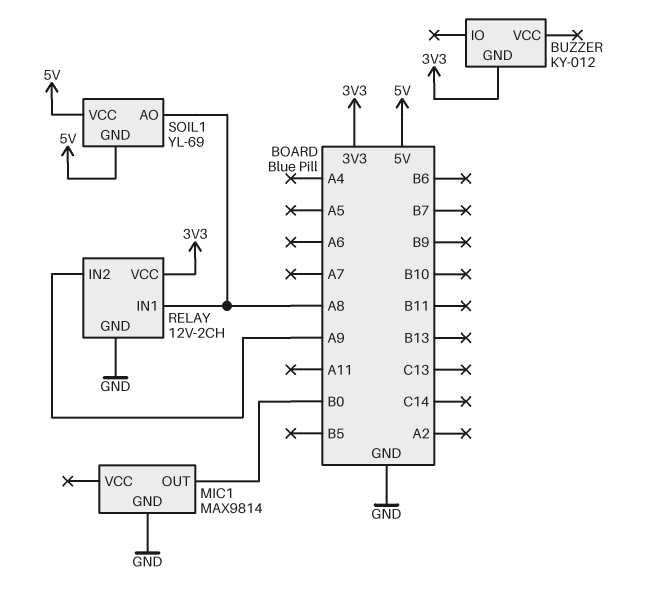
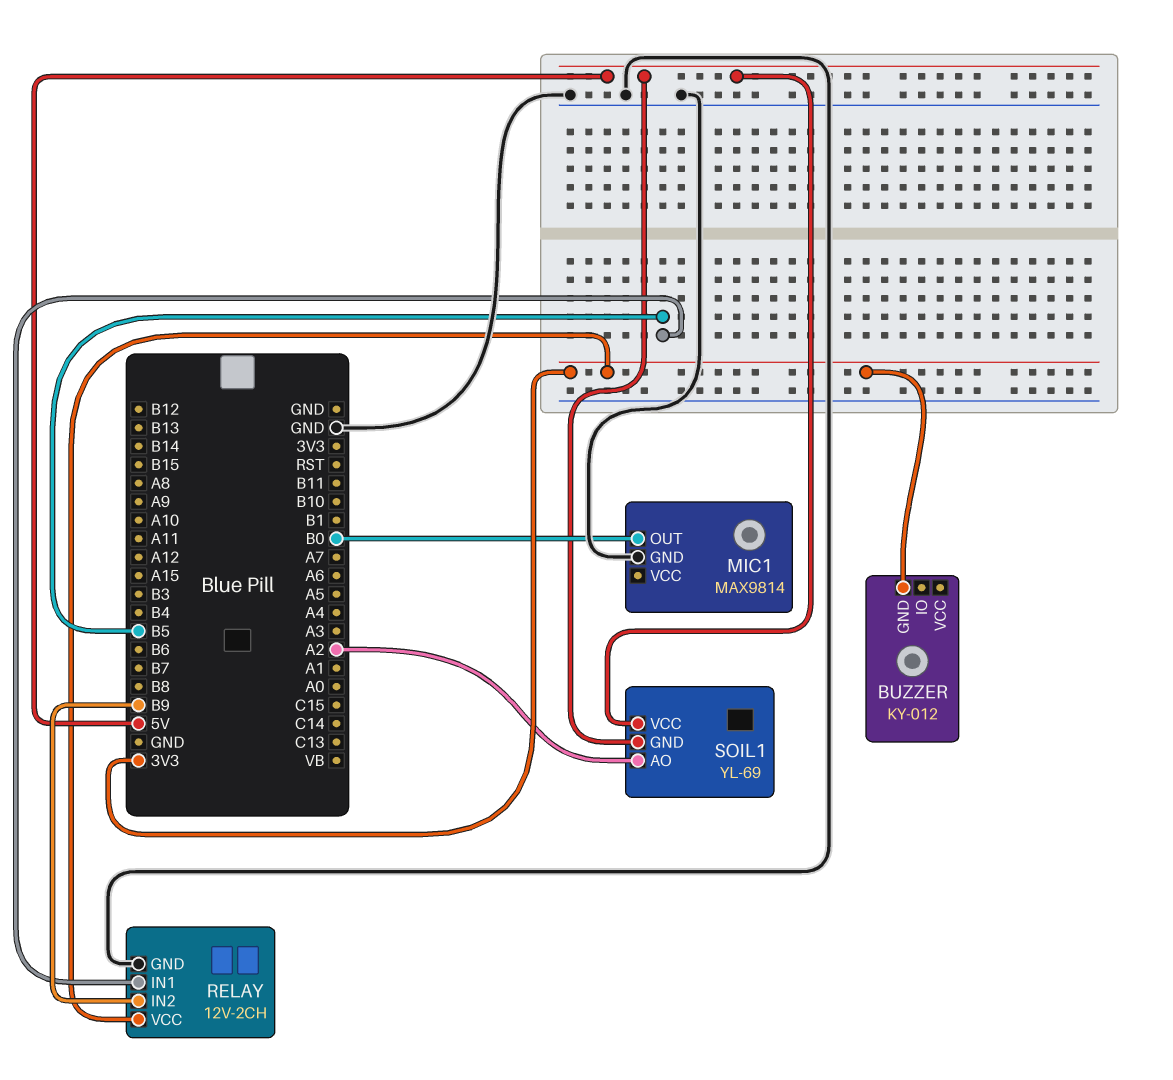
RELAY pin IN1: A8 -> B5
RELAY pin IN2: A9 -> B9
SOIL1 pin AO: A8 -> A2

